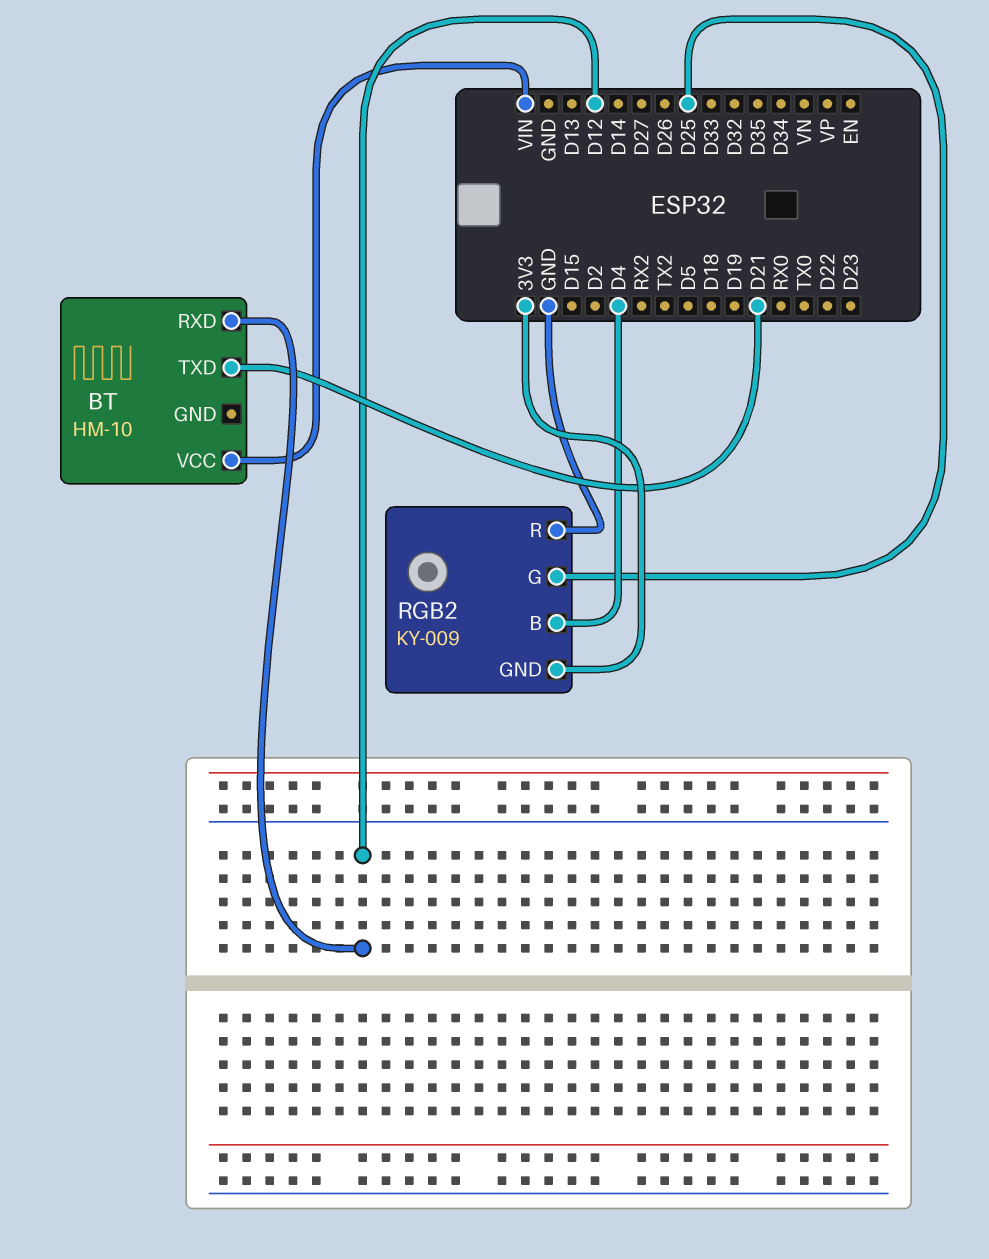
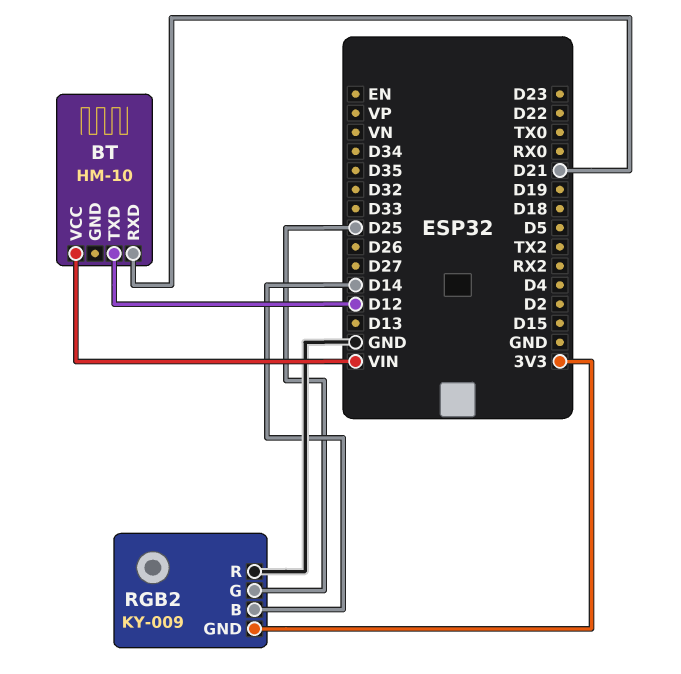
BT pin RXD: D12 -> D21
BT pin TXD: D21 -> D12
RGB2 pin B: D4 -> D14

